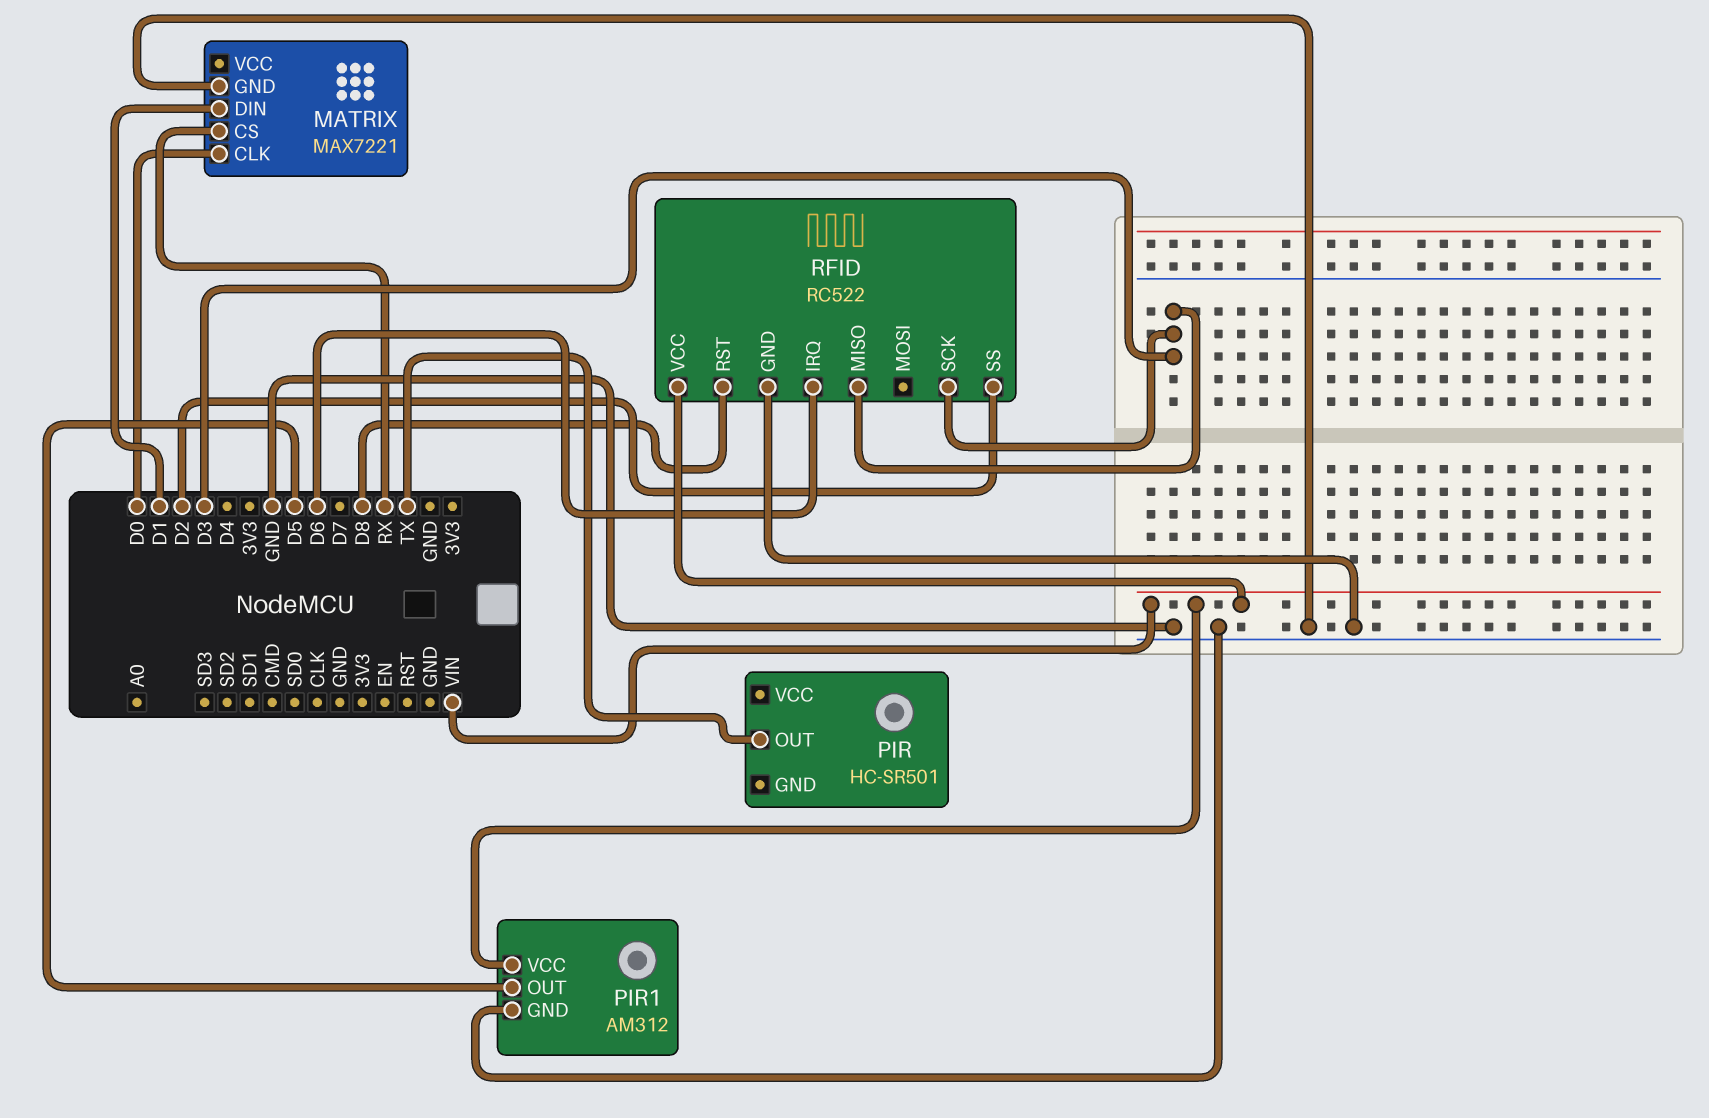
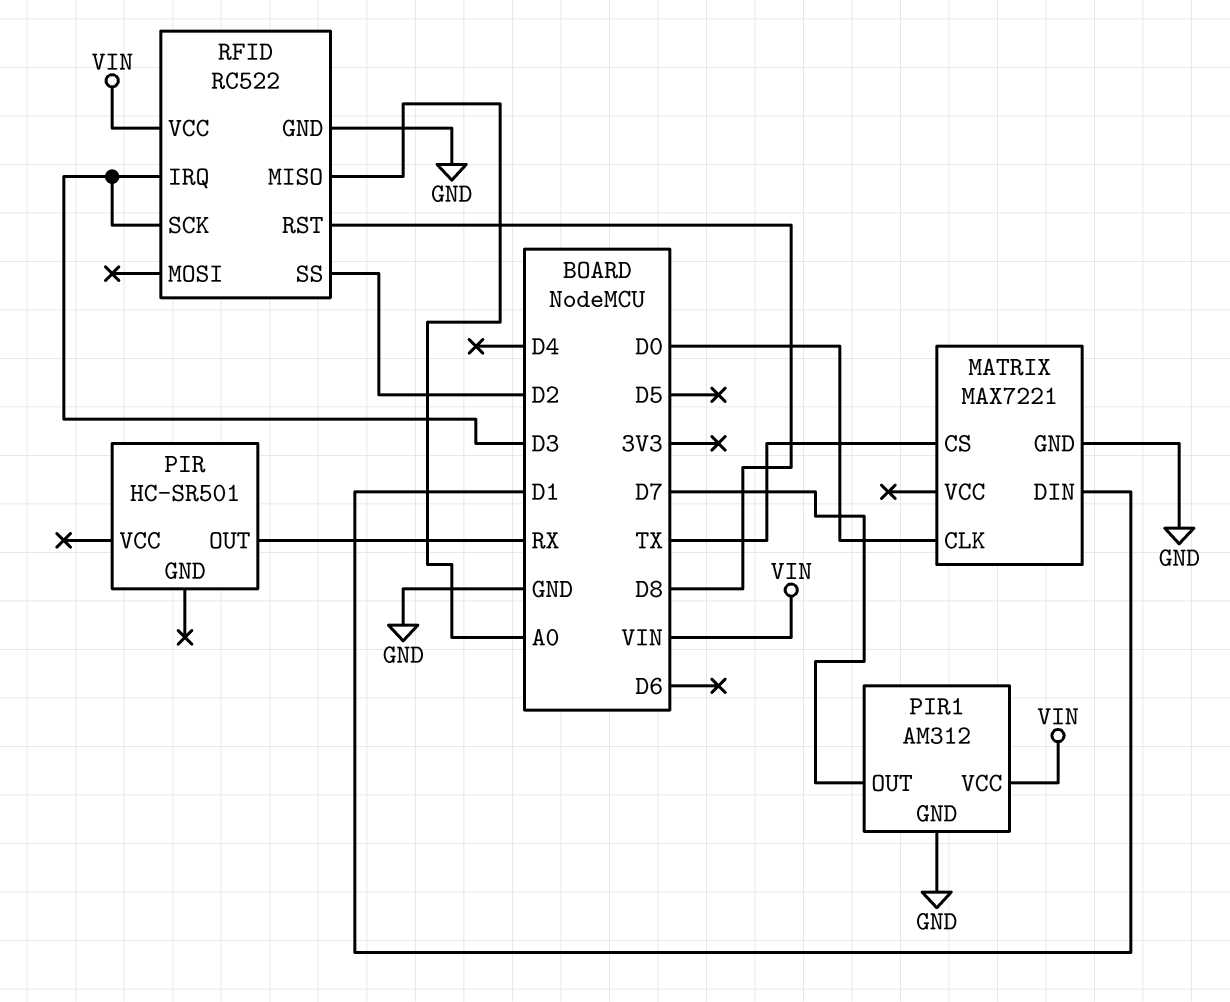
MATRIX pin CS: RX -> TX
PIR pin OUT: TX -> RX
PIR1 pin OUT: D5 -> D7
RFID pin IRQ: D6 -> D3
RFID pin MISO: D3 -> A0

